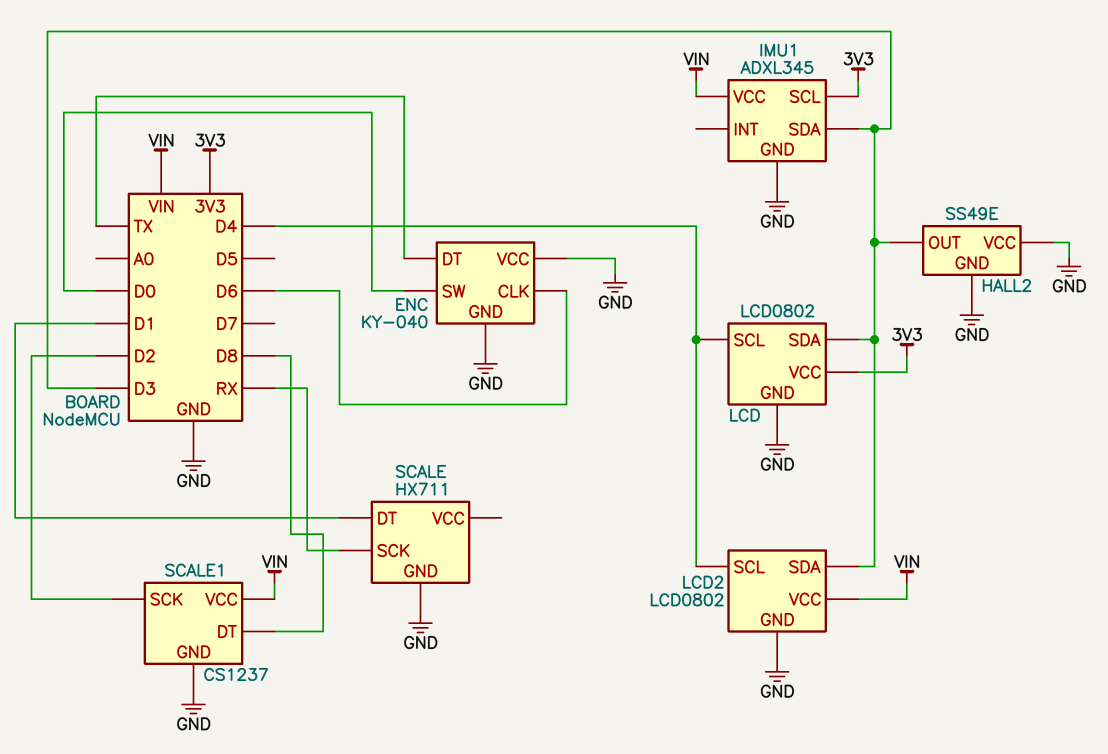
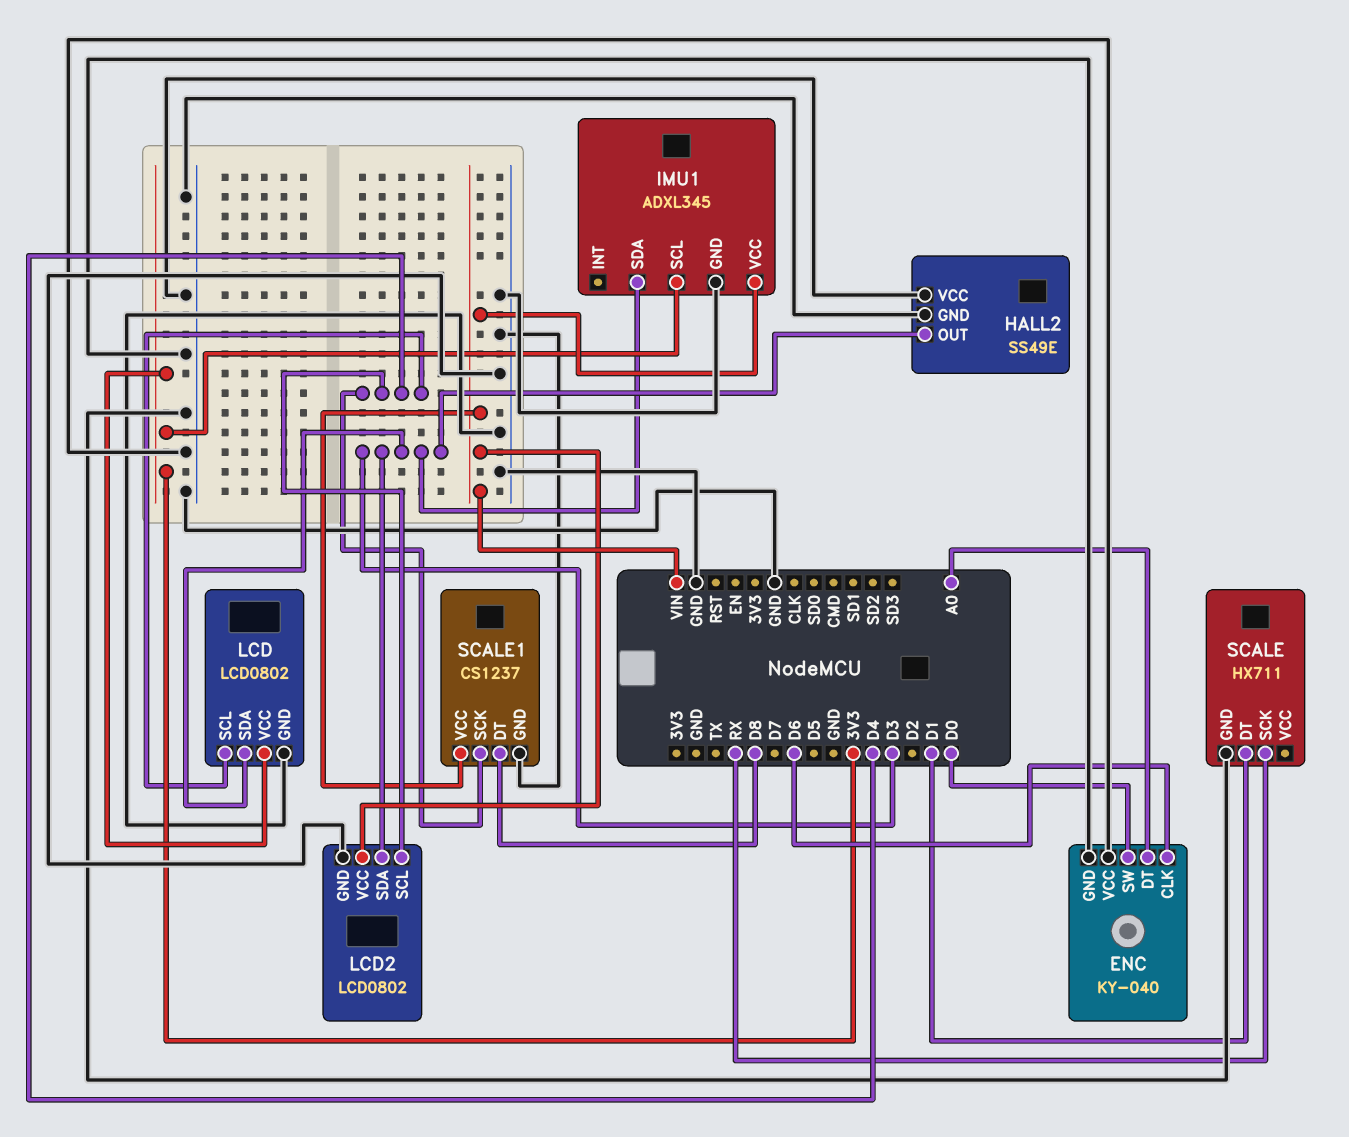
ENC pin DT: TX -> A0
SCALE1 pin SCK: D2 -> D4

